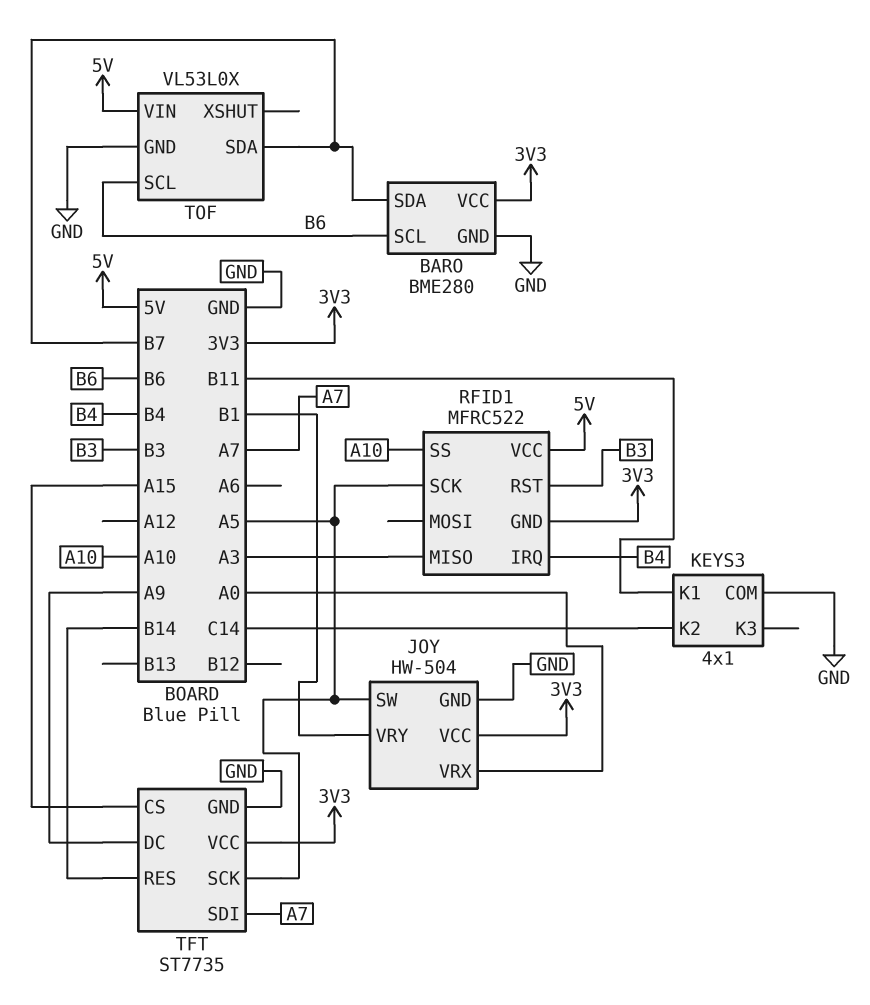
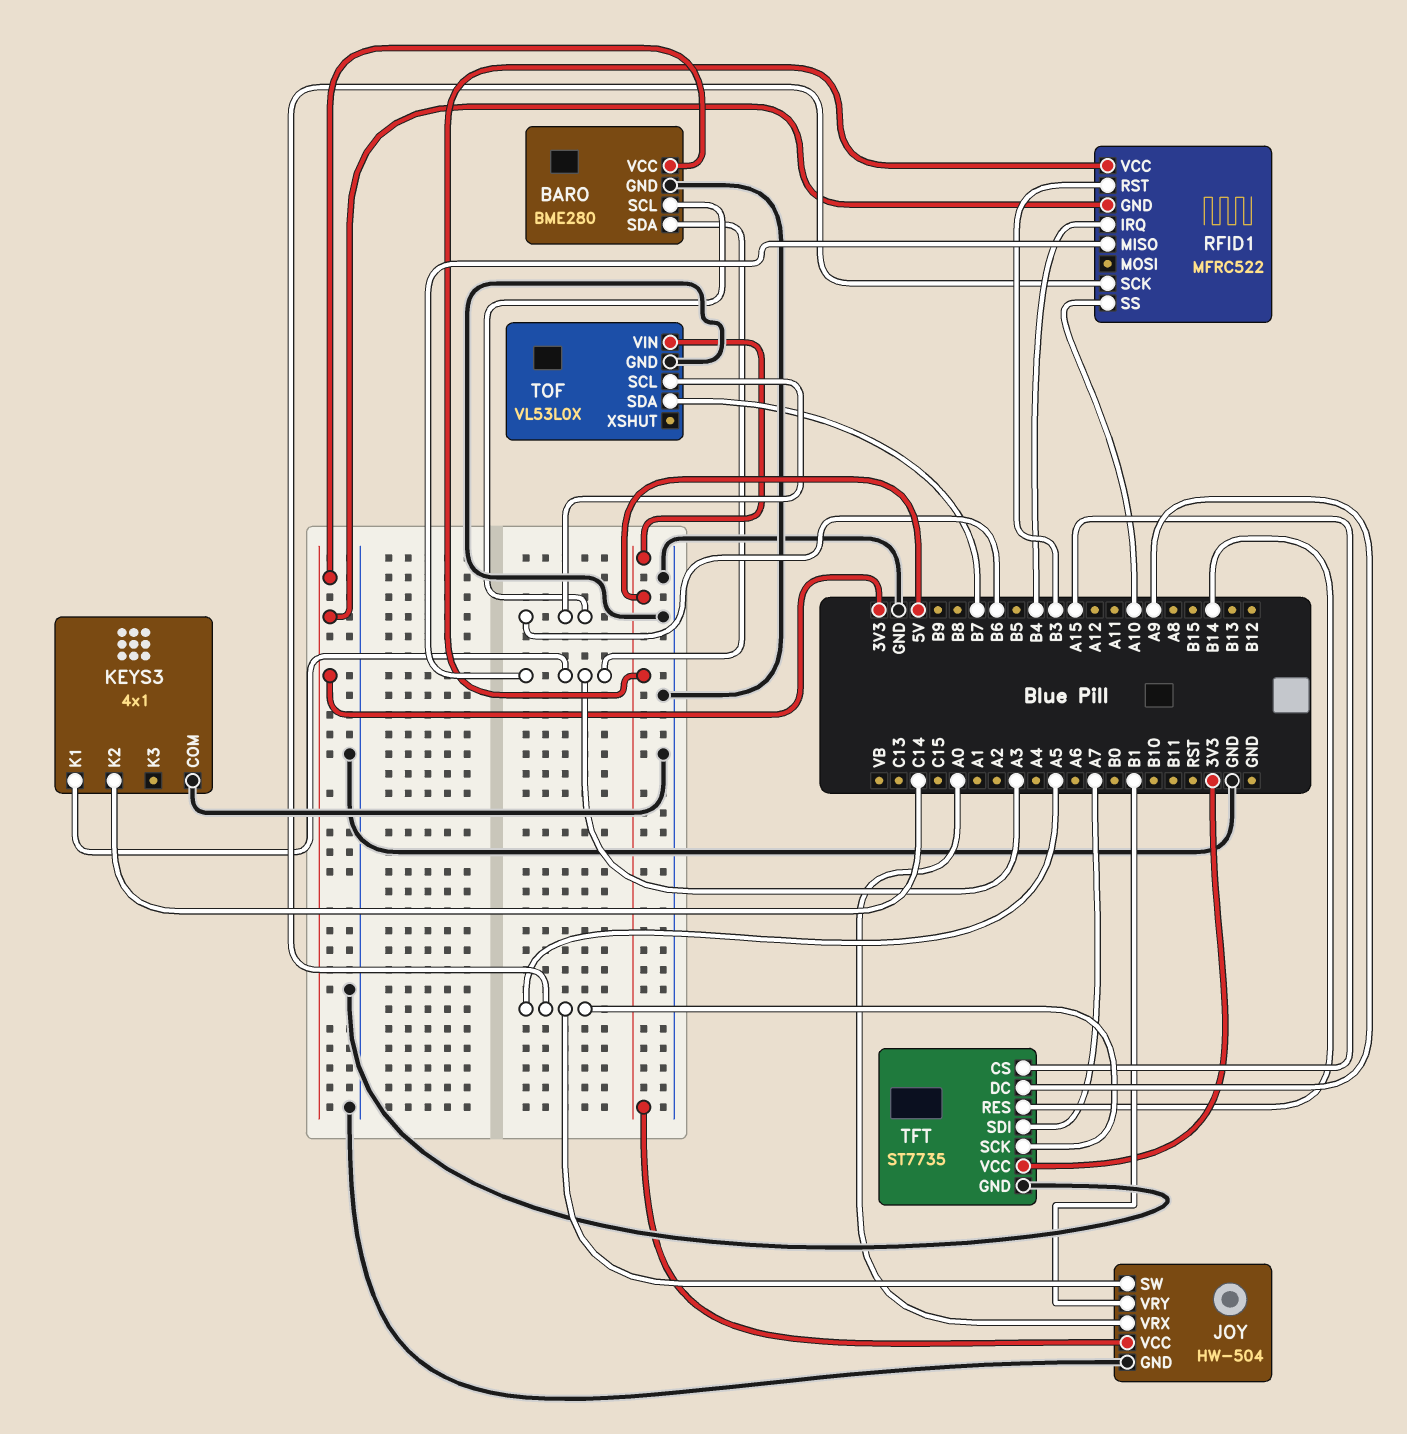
BARO pin SDA: B7 -> A3
JOY pin VCC: 3V3 -> 5V
KEYS3 pin K1: B11 -> A3

